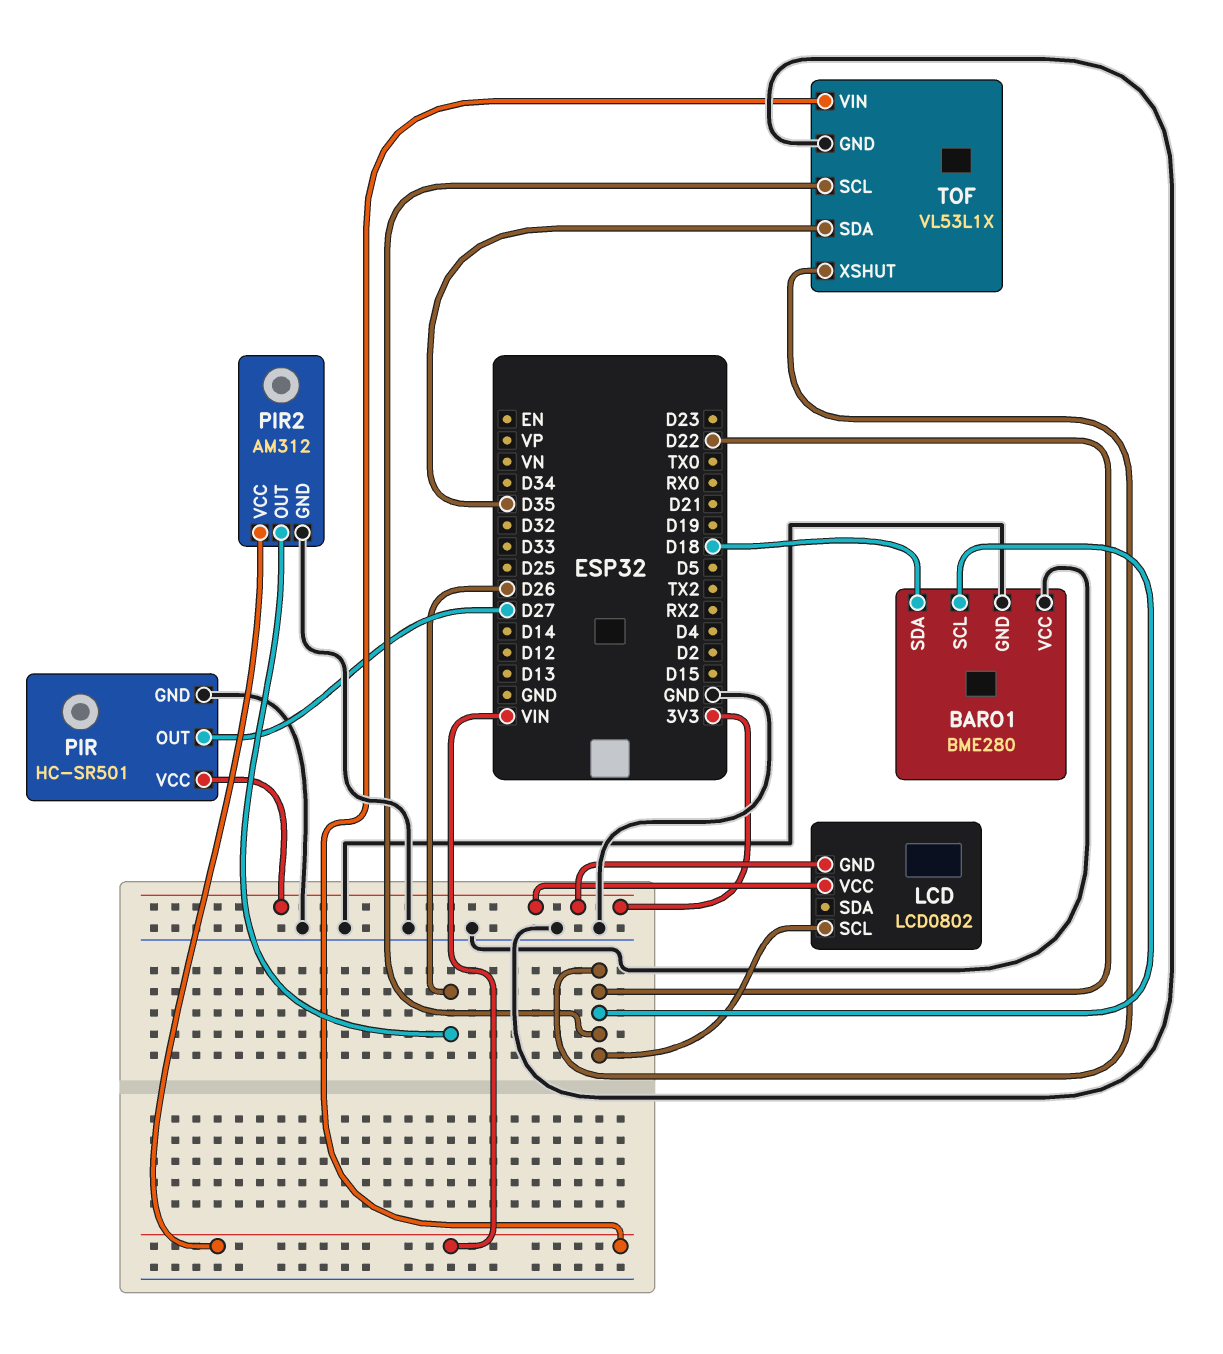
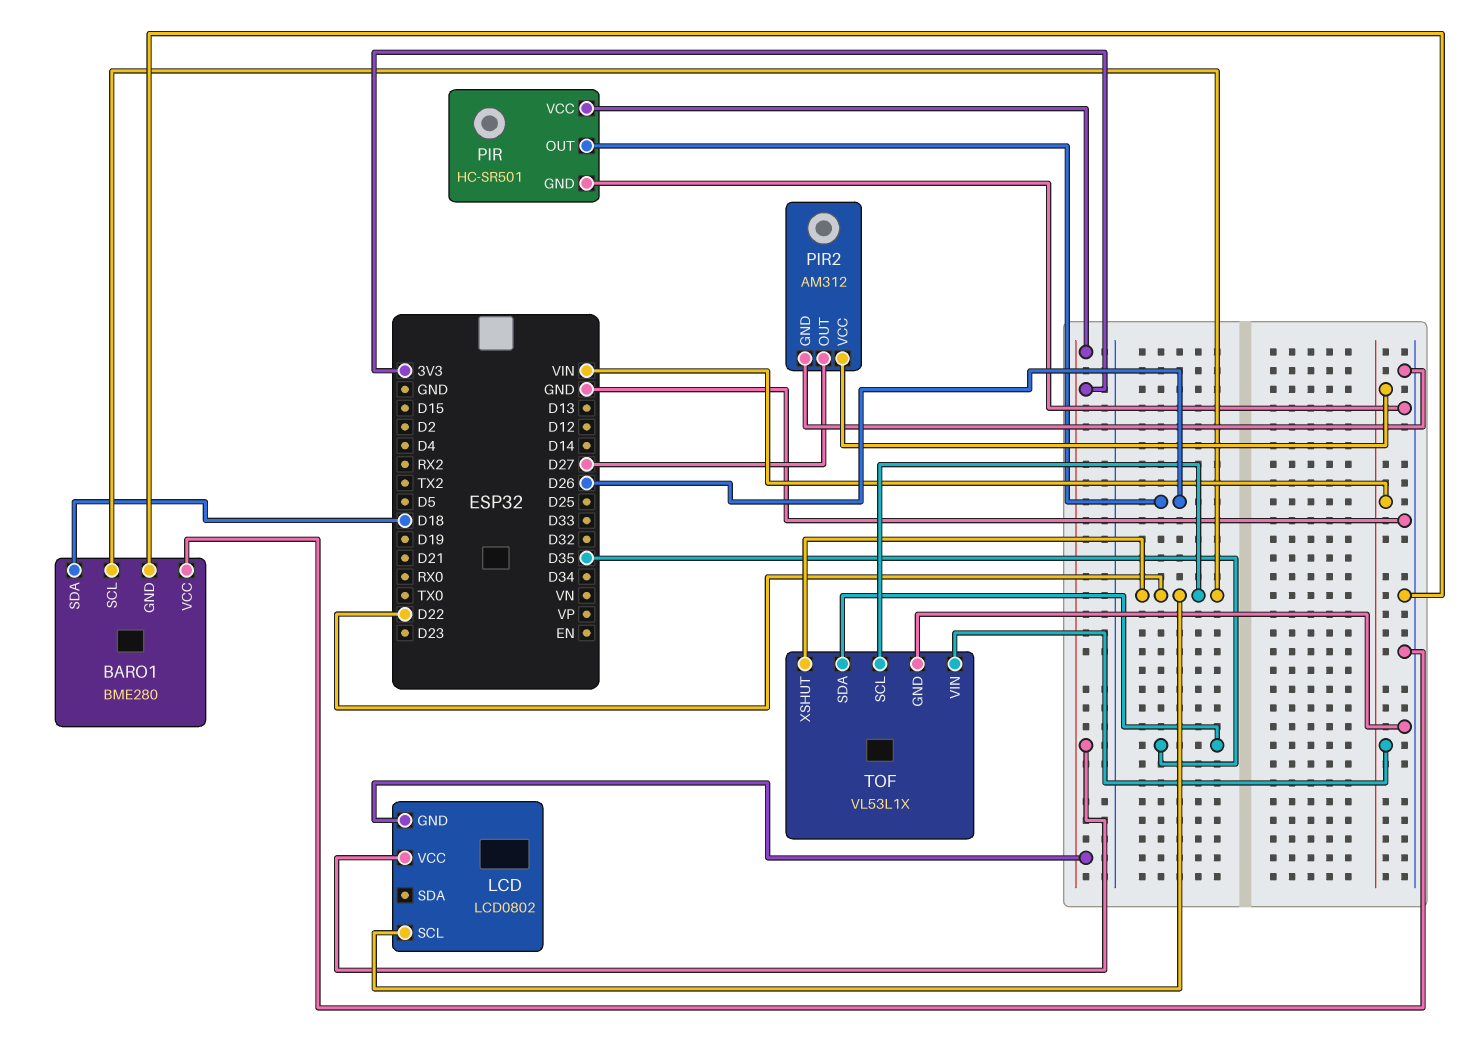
PIR pin OUT: D27 -> D26
PIR2 pin OUT: D26 -> D27

